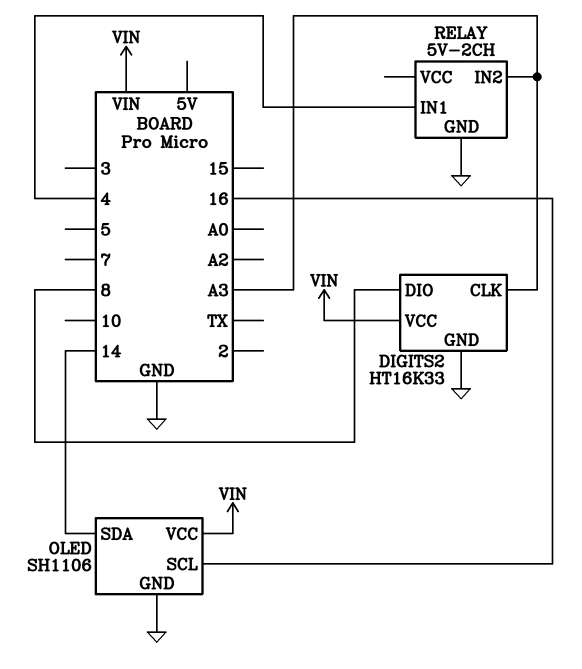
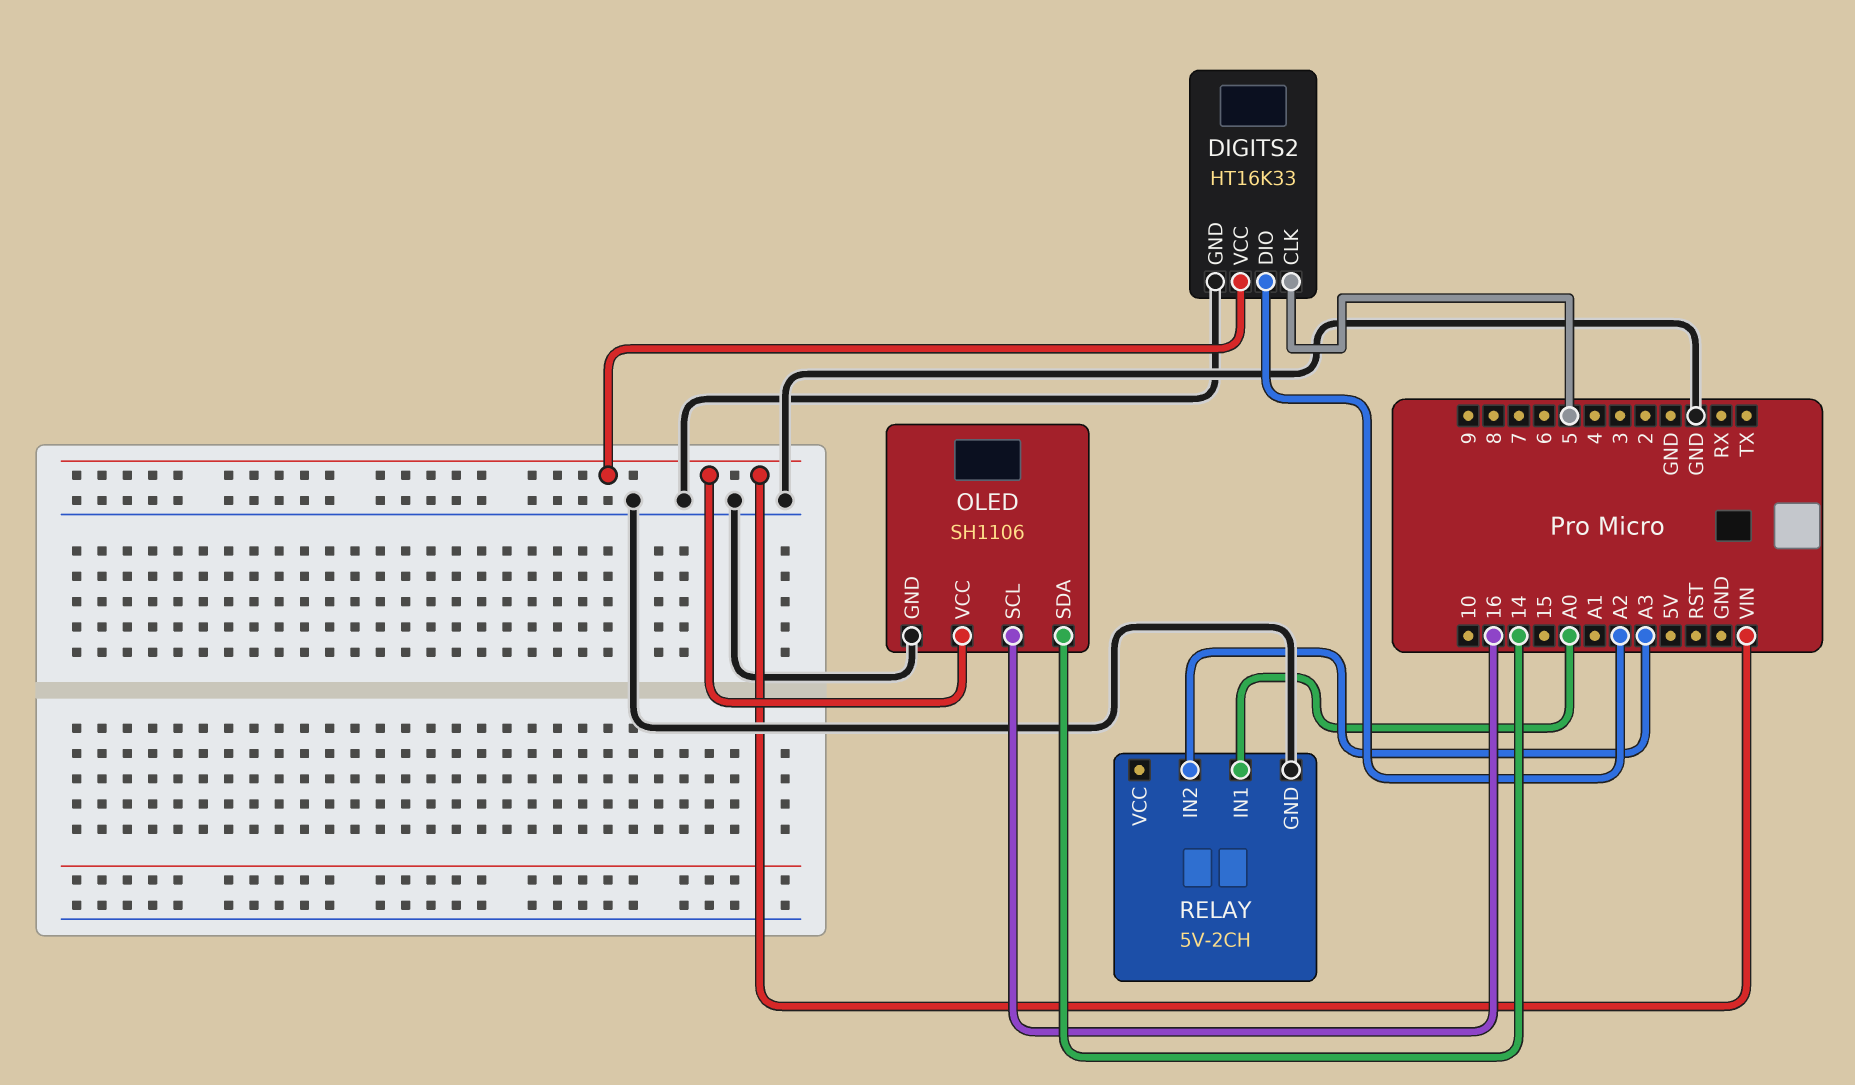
DIGITS2 pin CLK: A3 -> 5
DIGITS2 pin DIO: 8 -> A2
RELAY pin IN1: 4 -> A0

